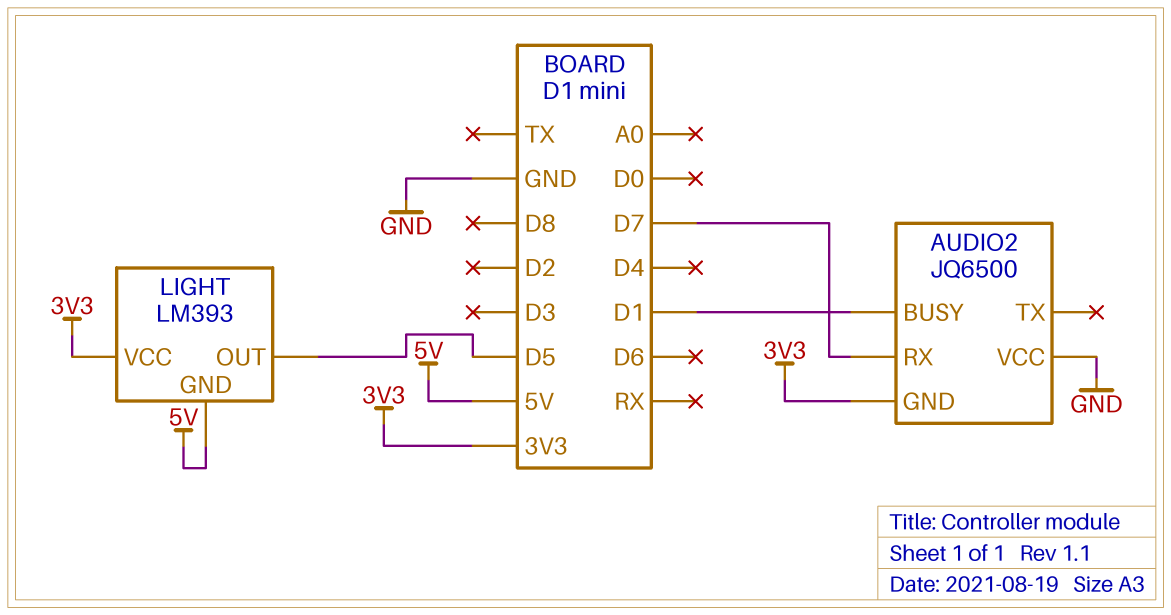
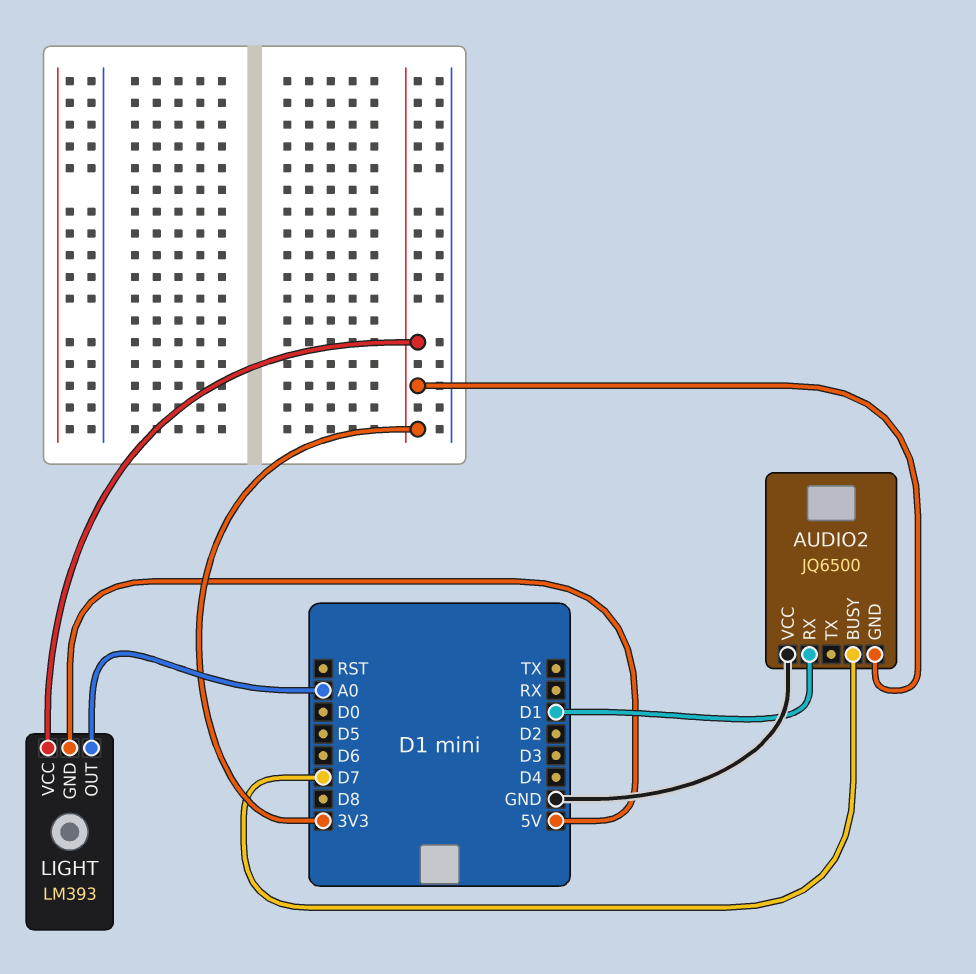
AUDIO2 pin BUSY: D1 -> D7
AUDIO2 pin RX: D7 -> D1
LIGHT pin OUT: D5 -> A0

